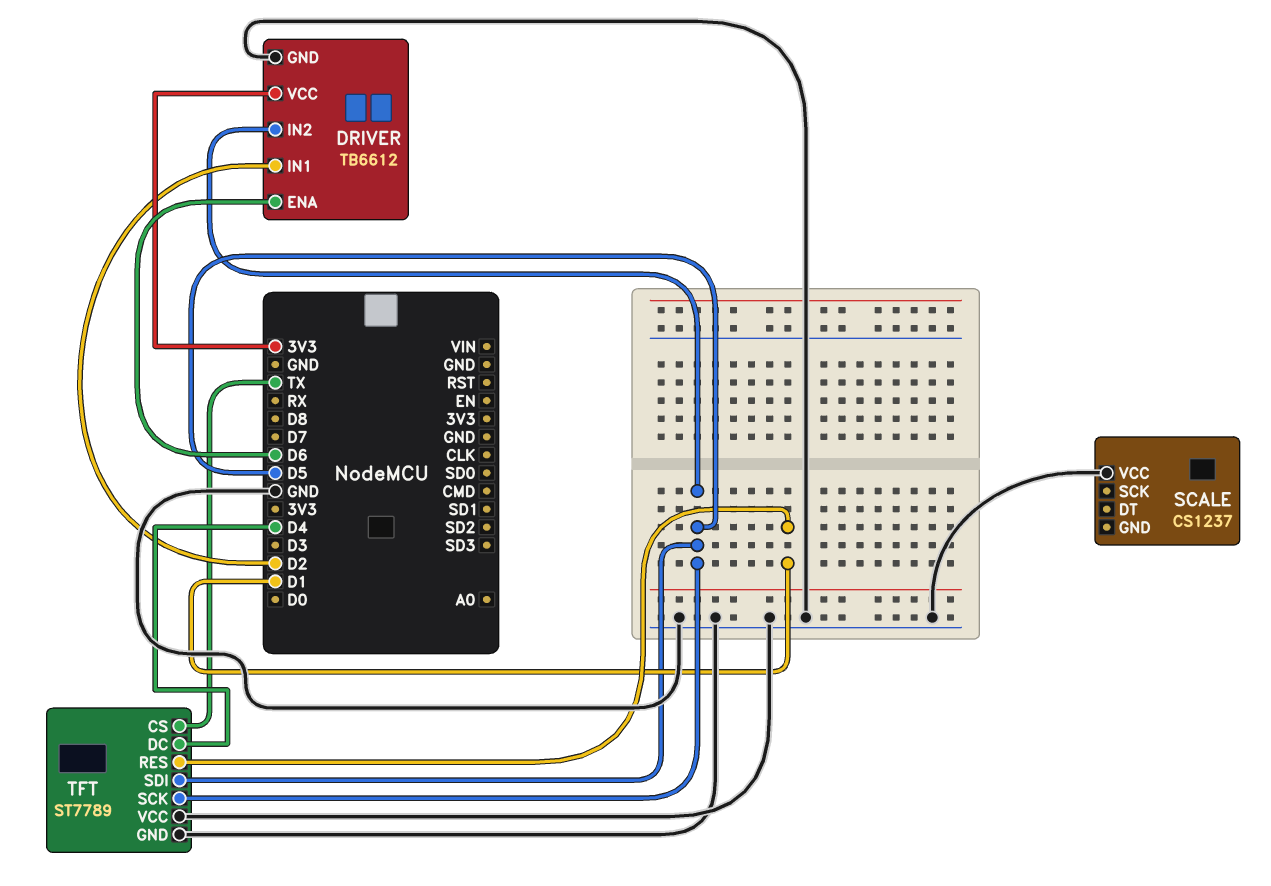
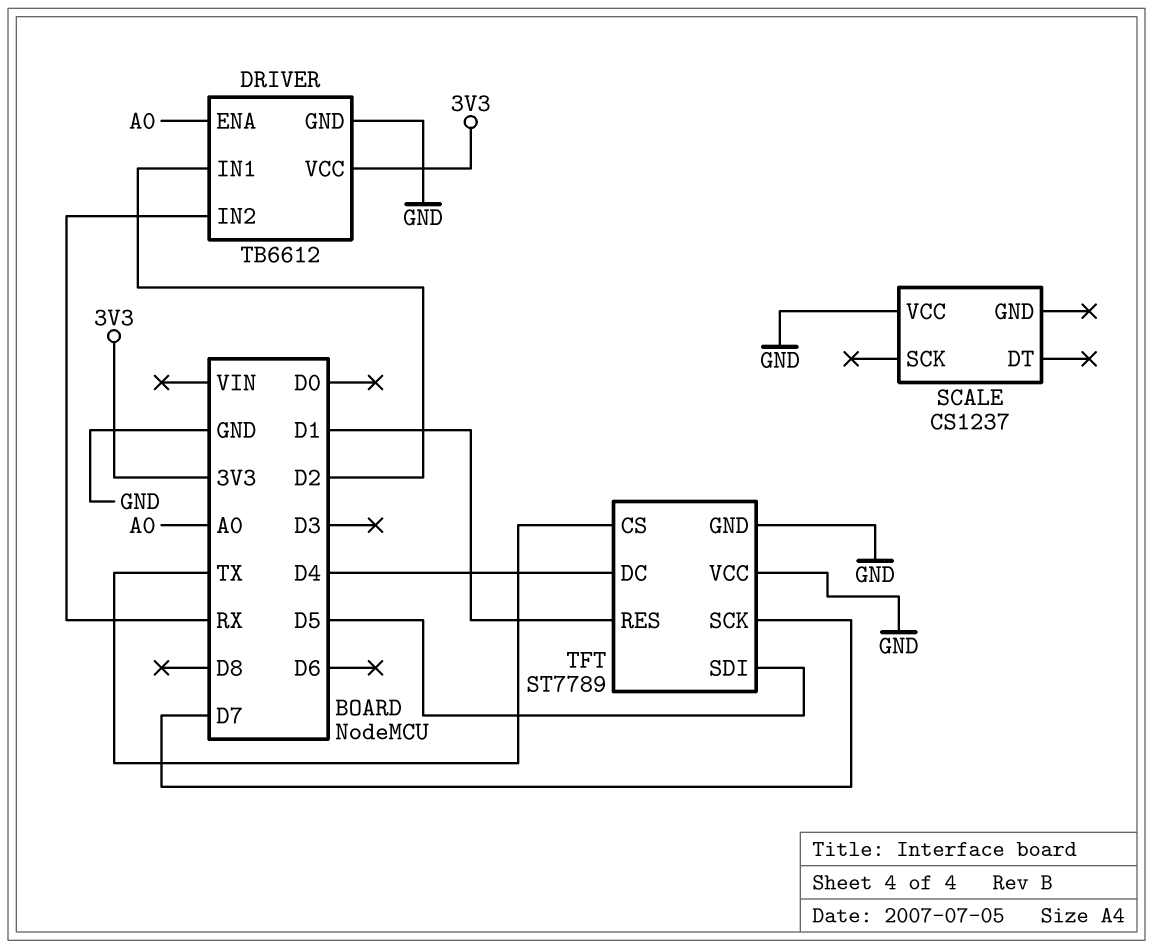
DRIVER pin ENA: D6 -> A0
DRIVER pin IN2: D5 -> RX
TFT pin SCK: D5 -> D7

